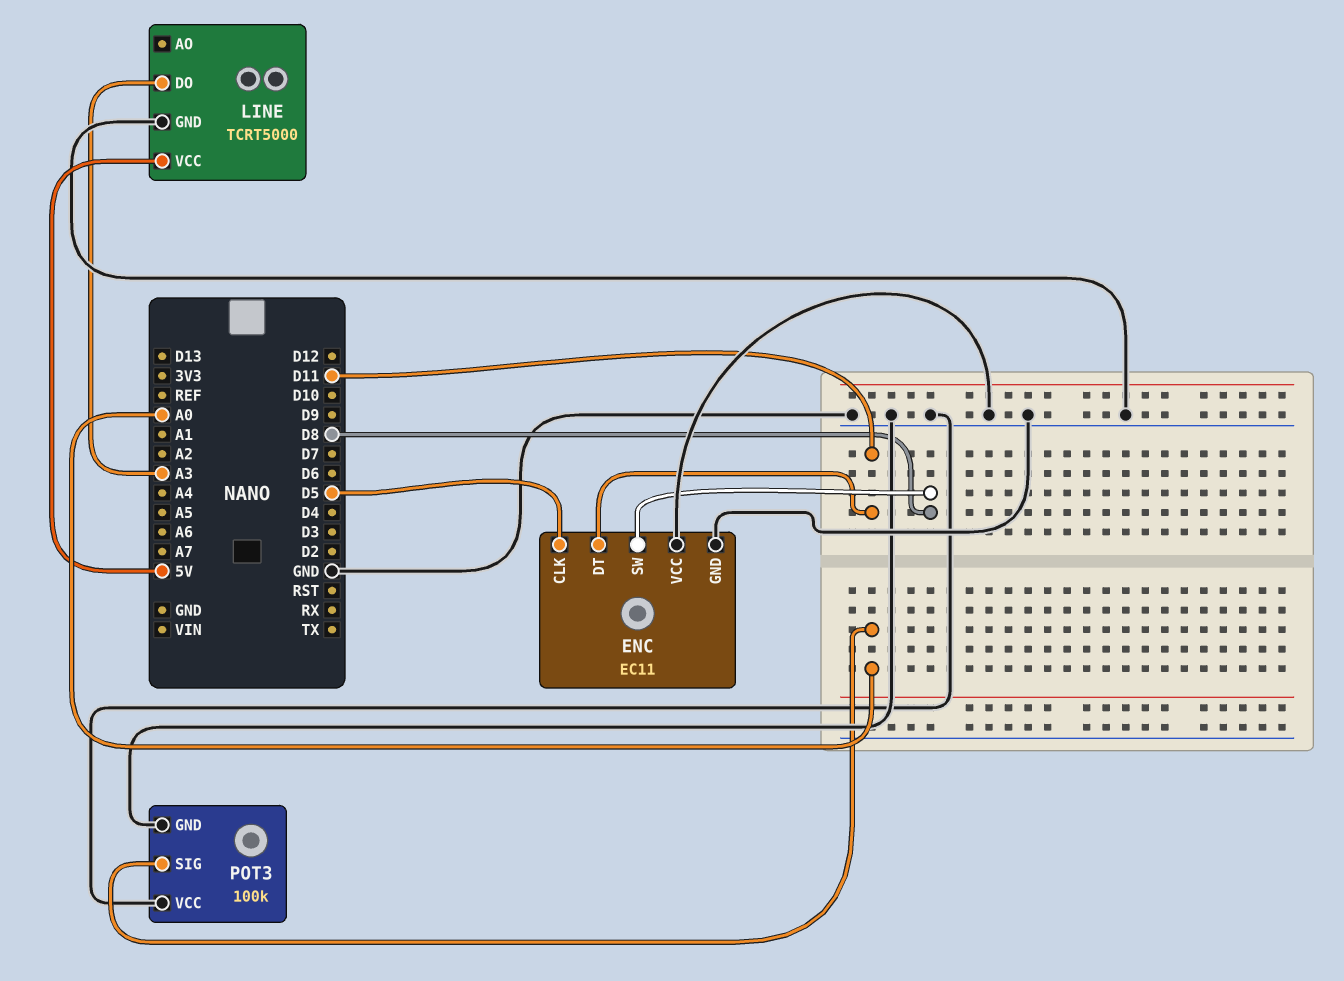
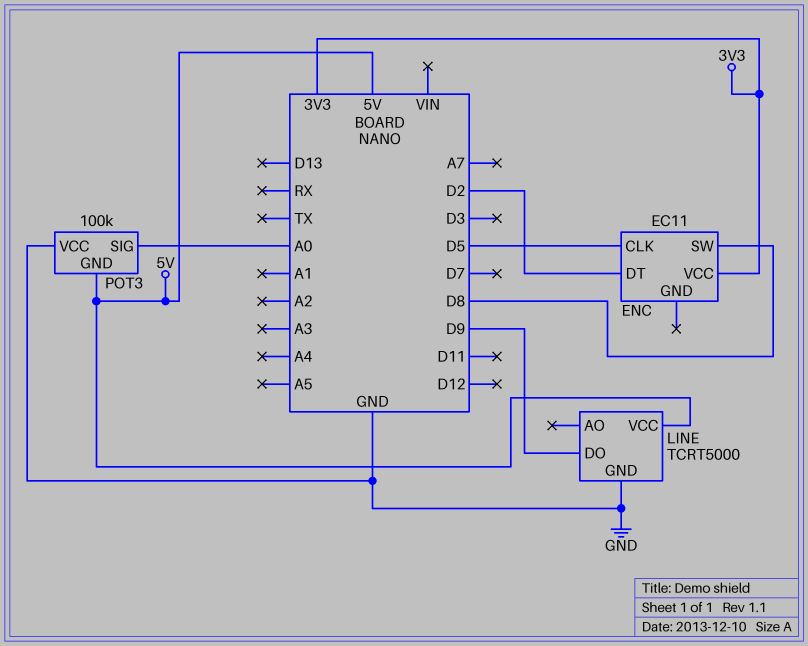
ENC pin DT: D11 -> D2
ENC pin GND: GND -> none
ENC pin VCC: GND -> 3V3
LINE pin DO: A3 -> D9
POT3 pin GND: GND -> 5V

